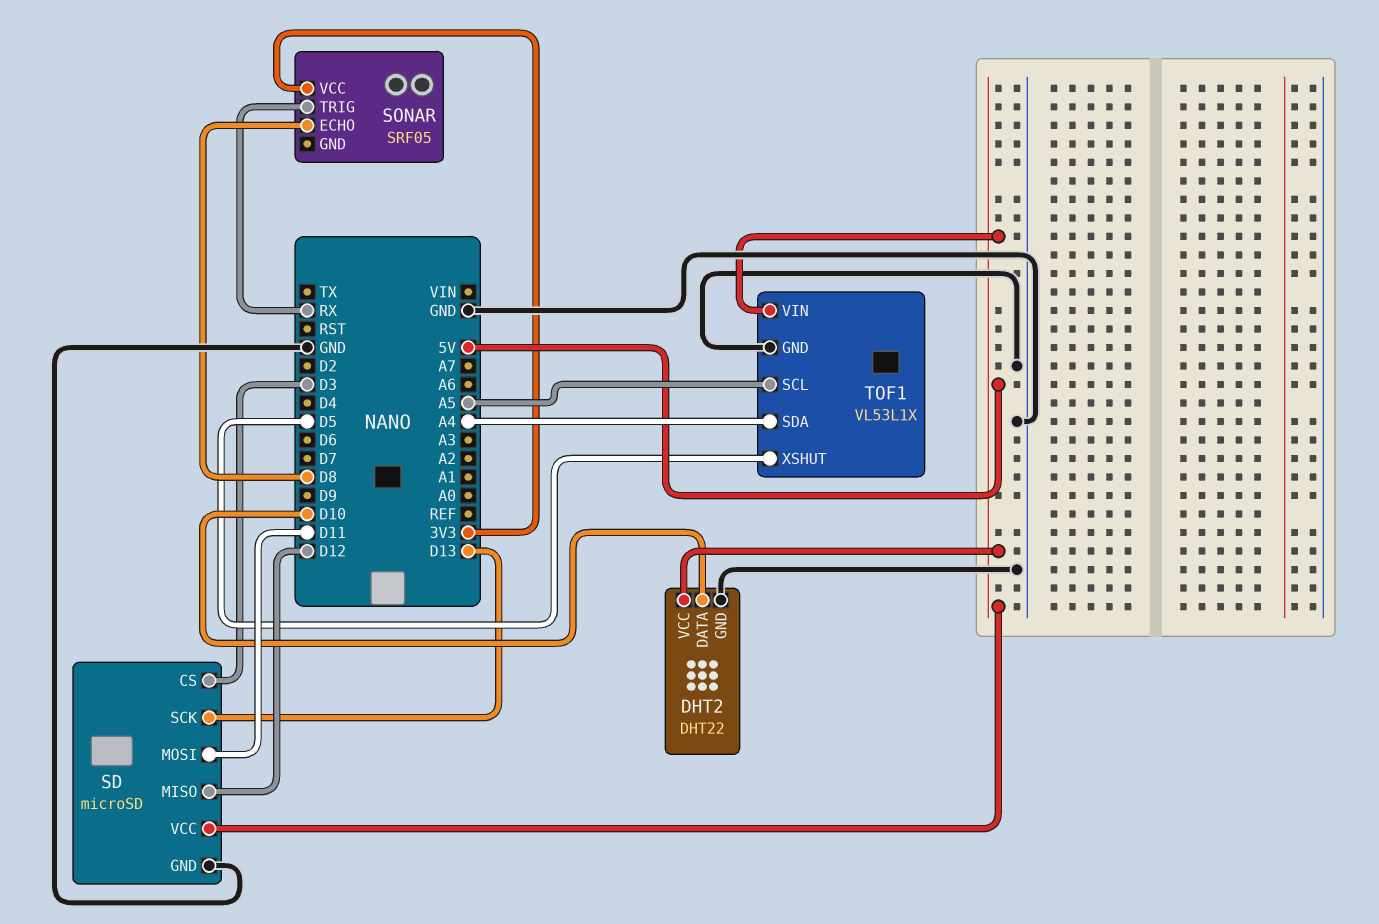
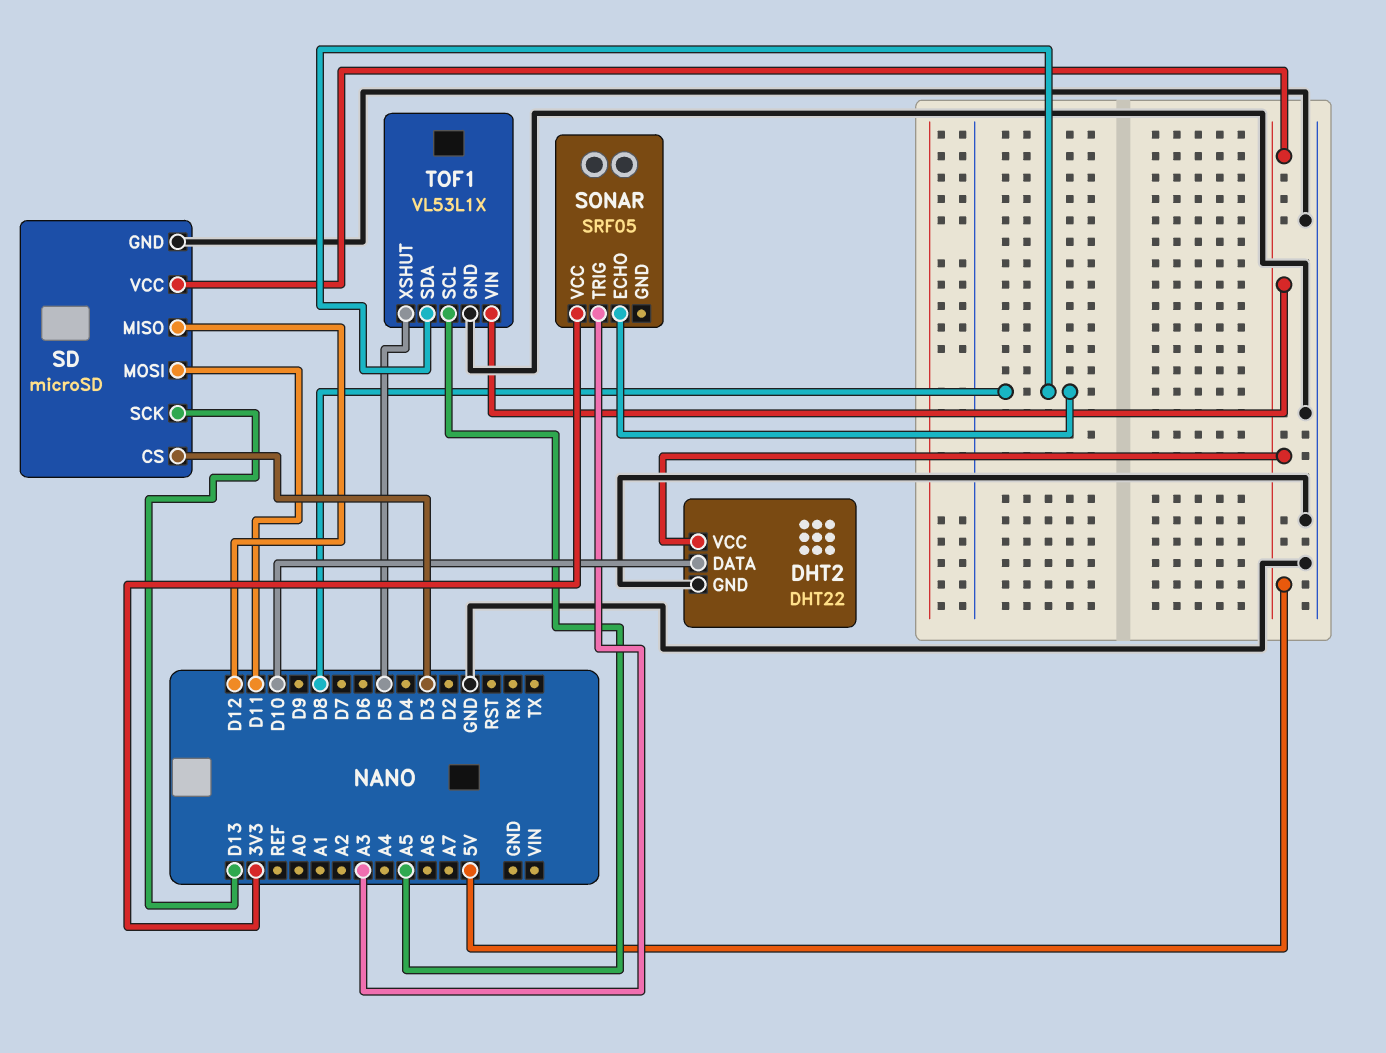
SONAR pin TRIG: RX -> A3
TOF1 pin SDA: A4 -> D8

